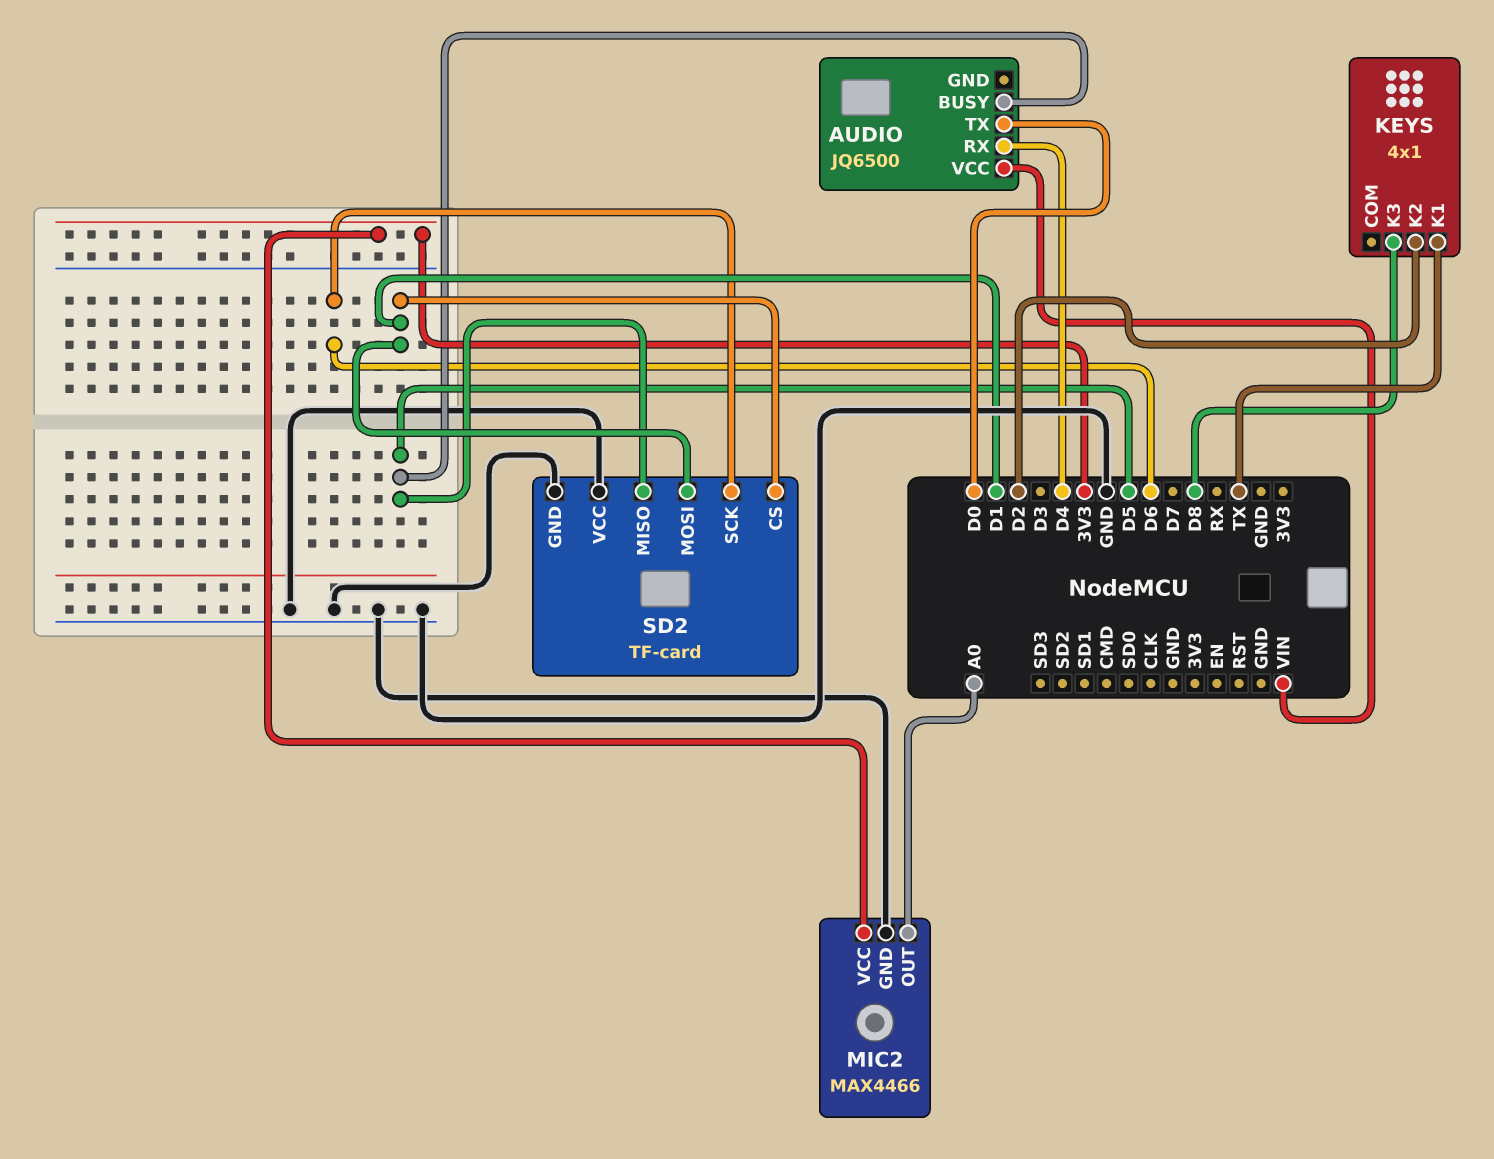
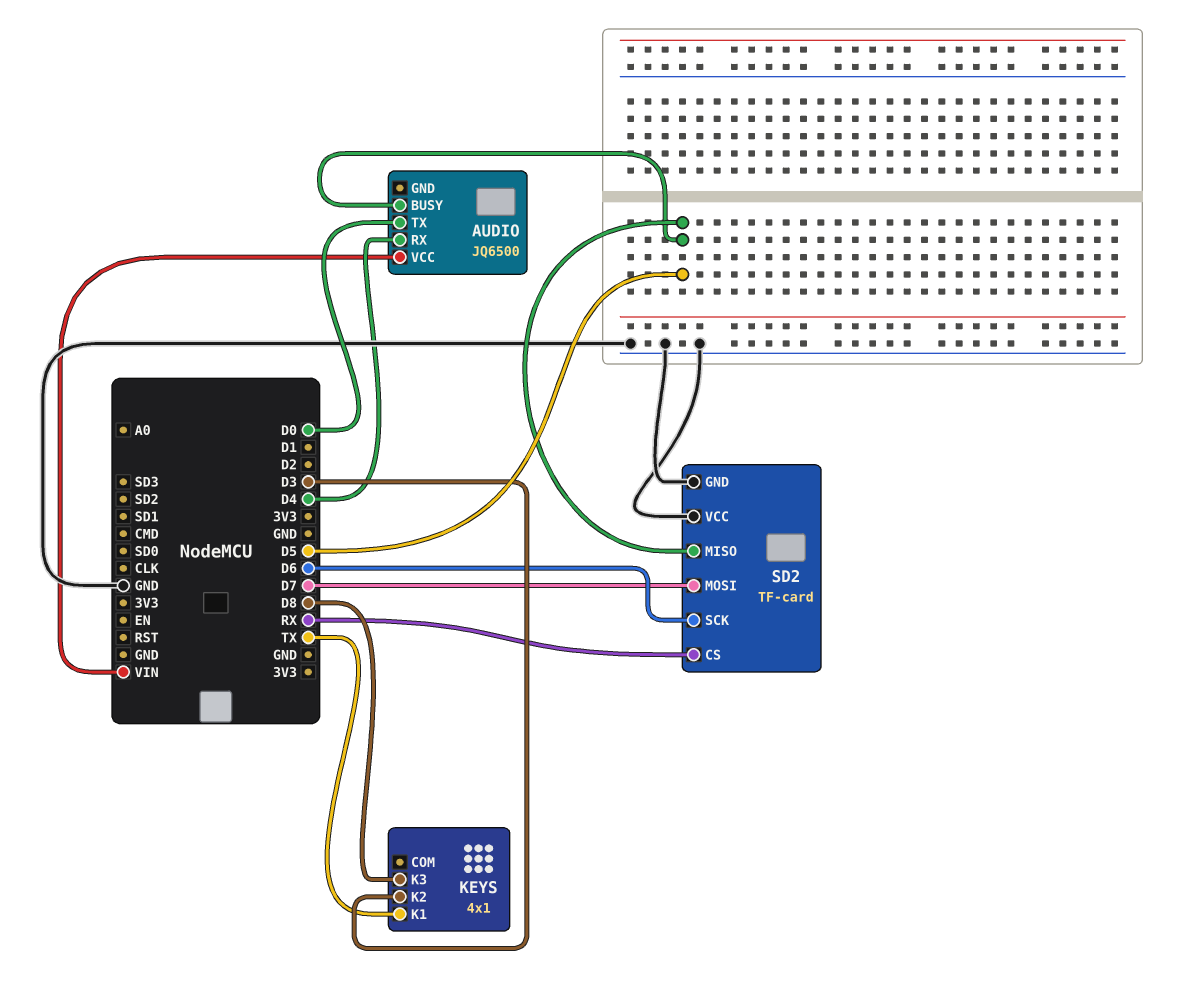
KEYS pin K2: D2 -> D3
MIC2: MAX4466 -> none
MIC2 pin GND: GND -> none
MIC2 pin OUT: A0 -> none
MIC2 pin VCC: 3V3 -> none
SD2 pin CS: D1 -> RX
SD2 pin MOSI: D1 -> D7

